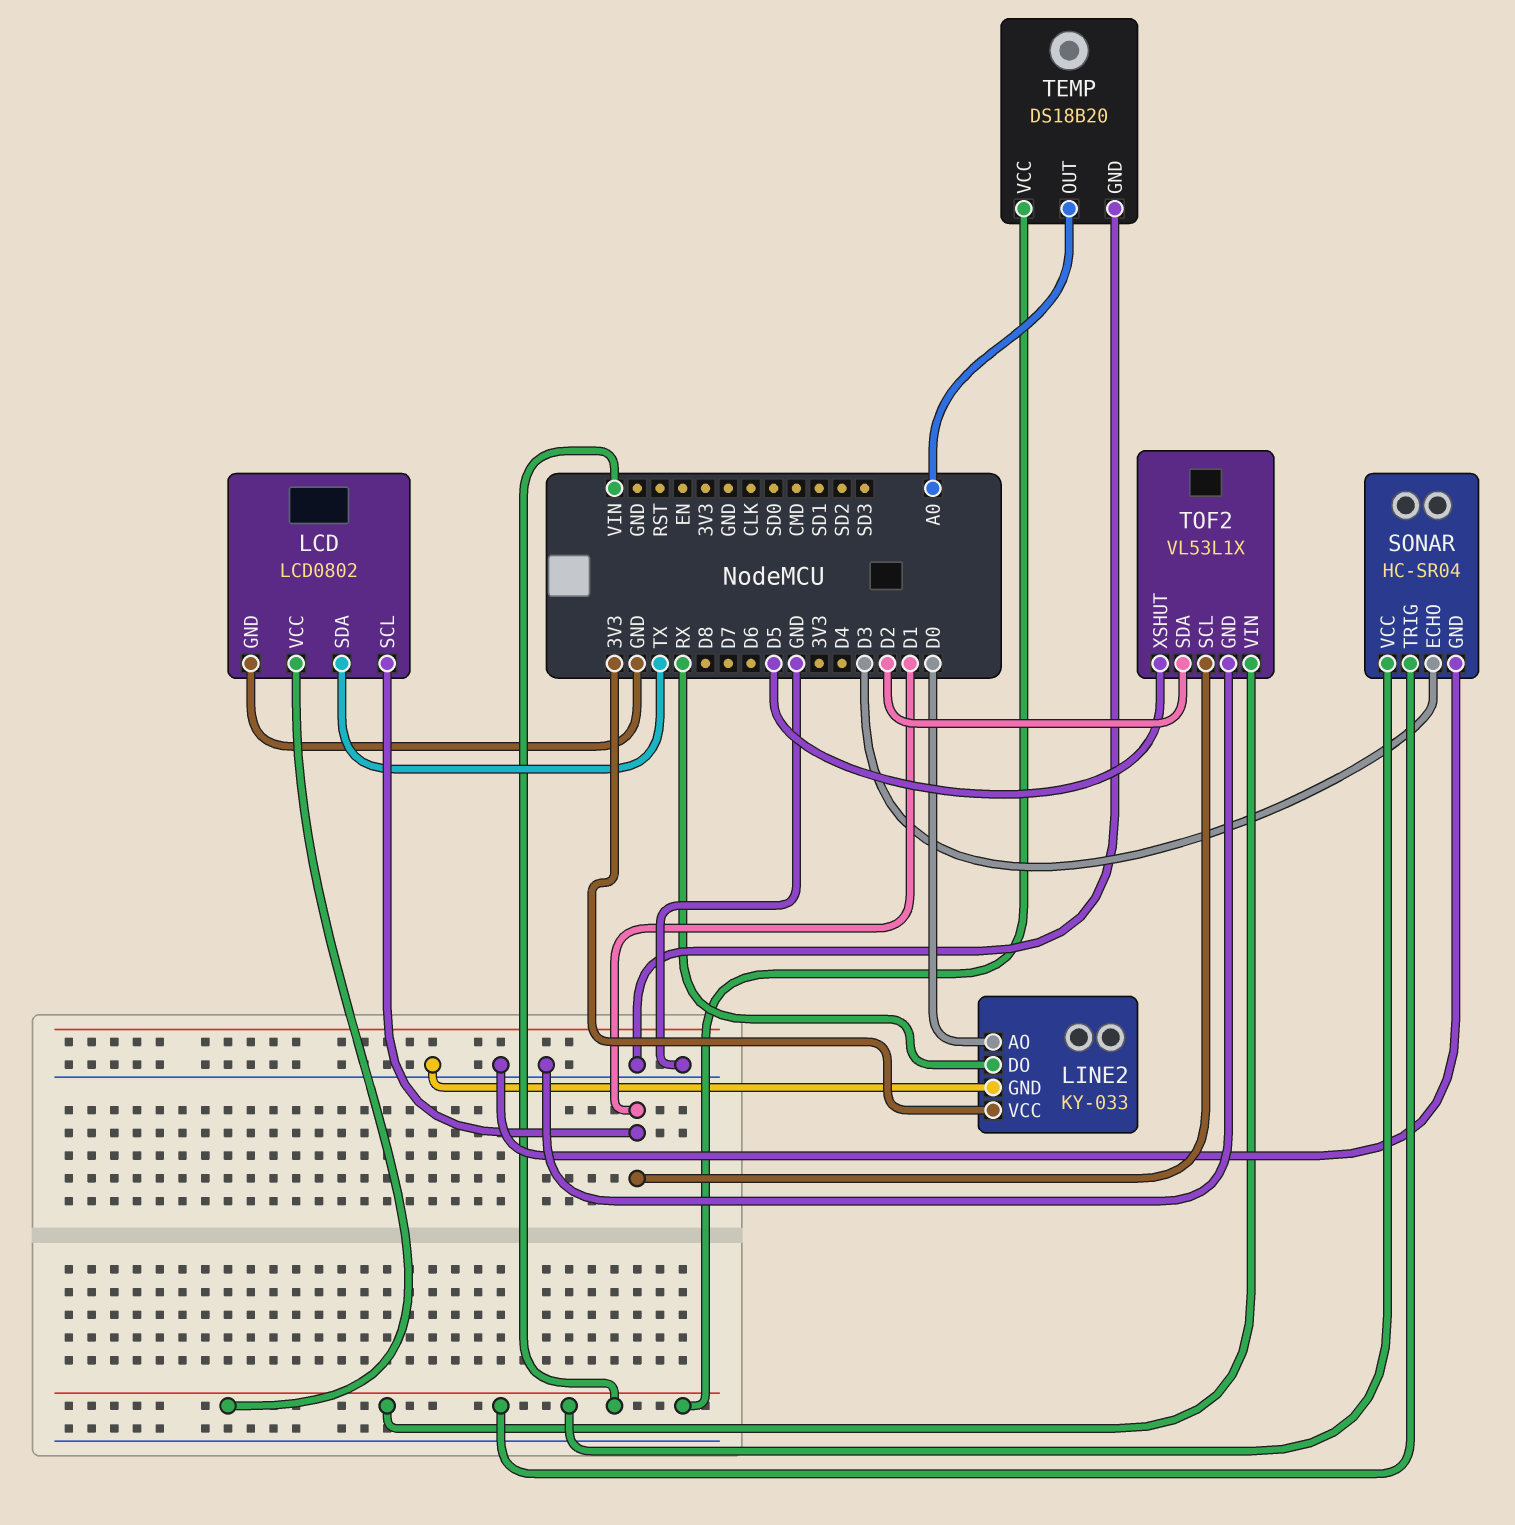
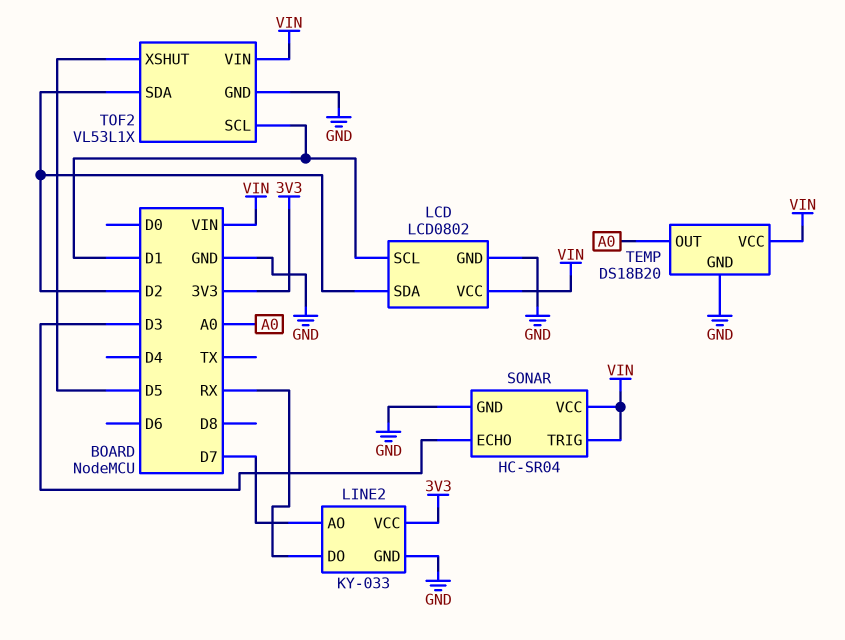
LCD pin SDA: TX -> D2
LINE2 pin AO: D0 -> D7

